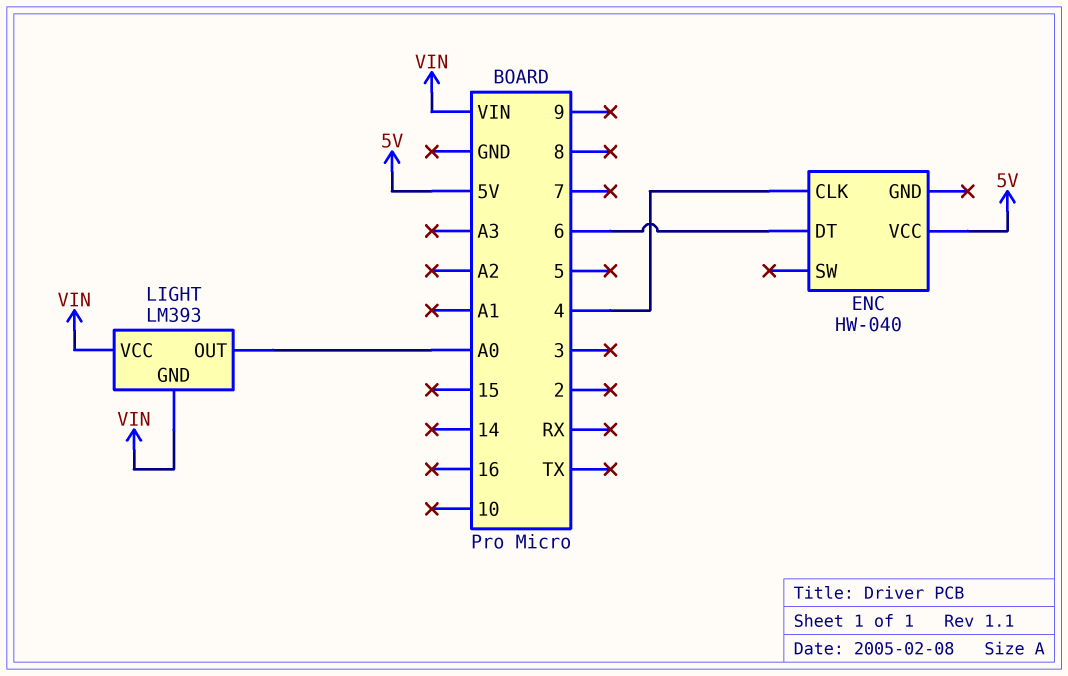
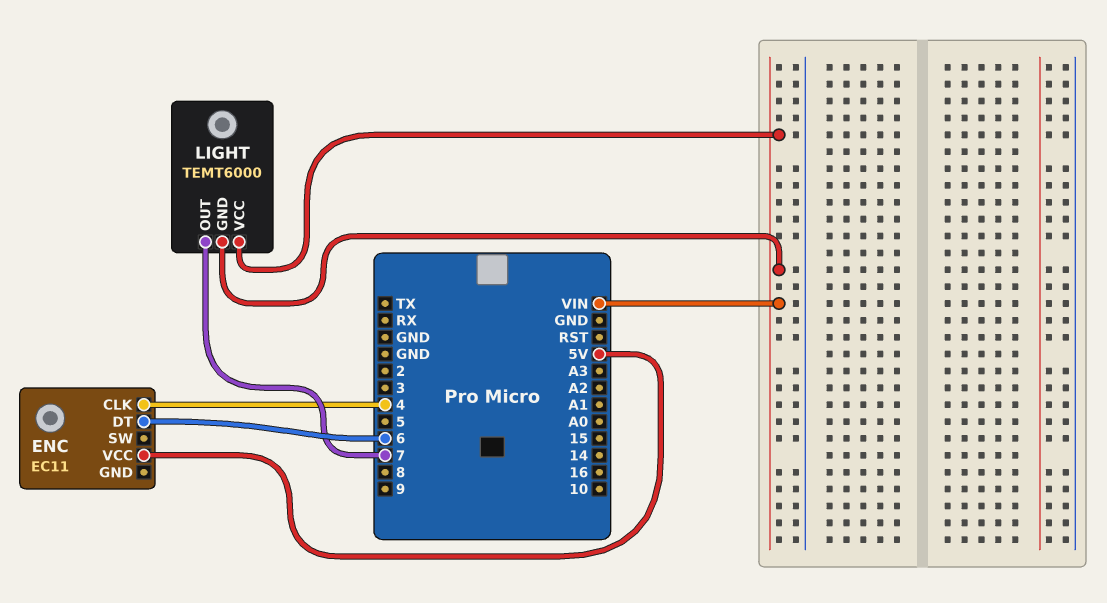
ENC: HW-040 -> EC11
LIGHT: LM393 -> TEMT6000
LIGHT pin OUT: A0 -> 7

